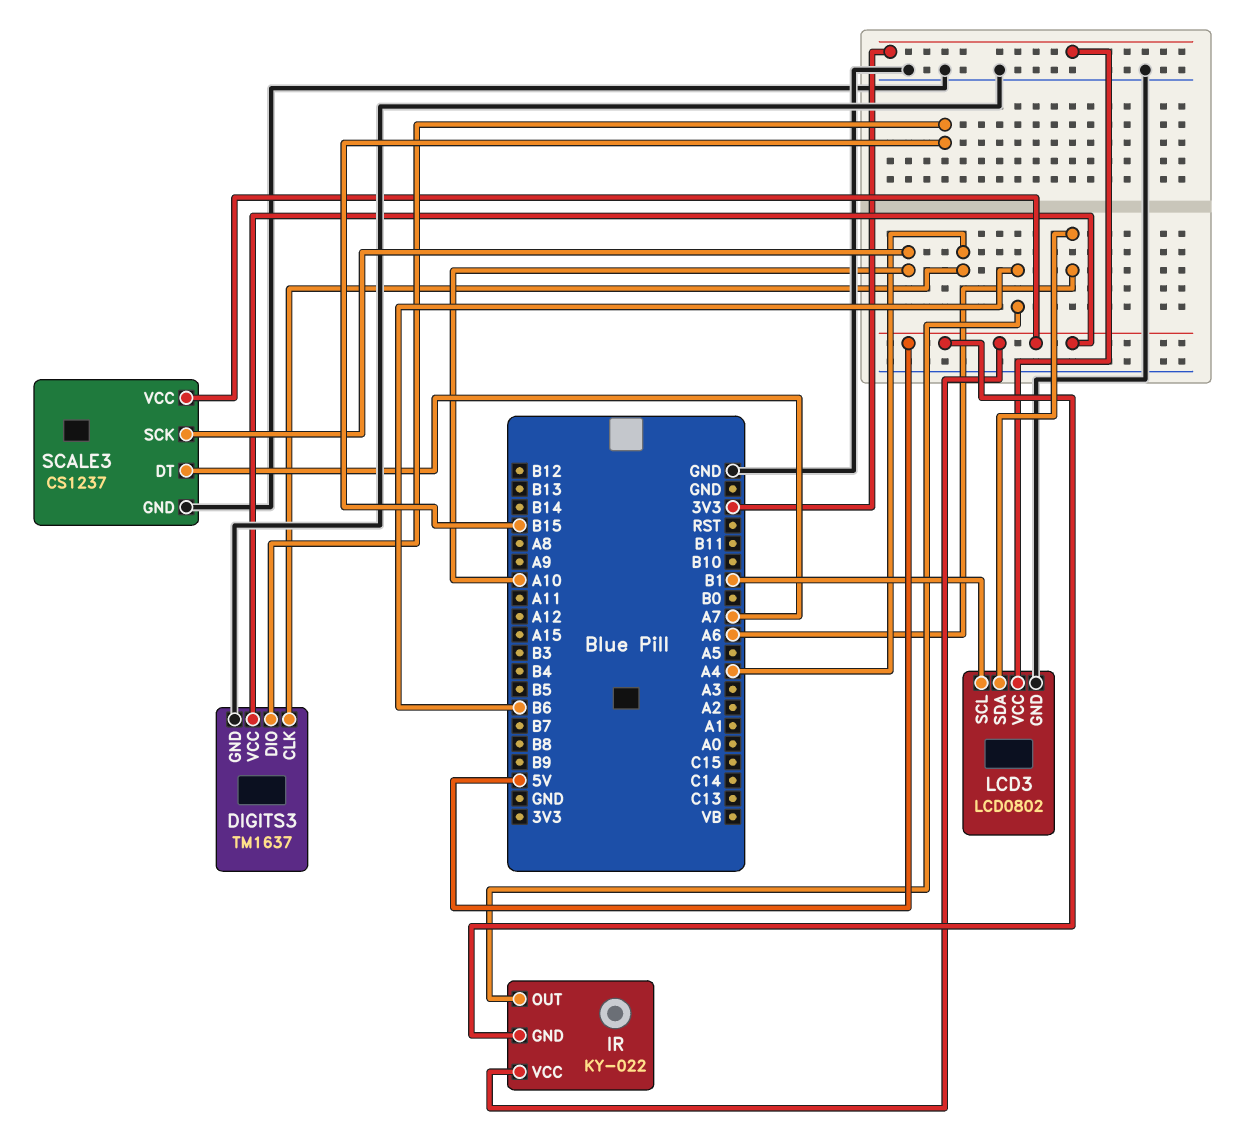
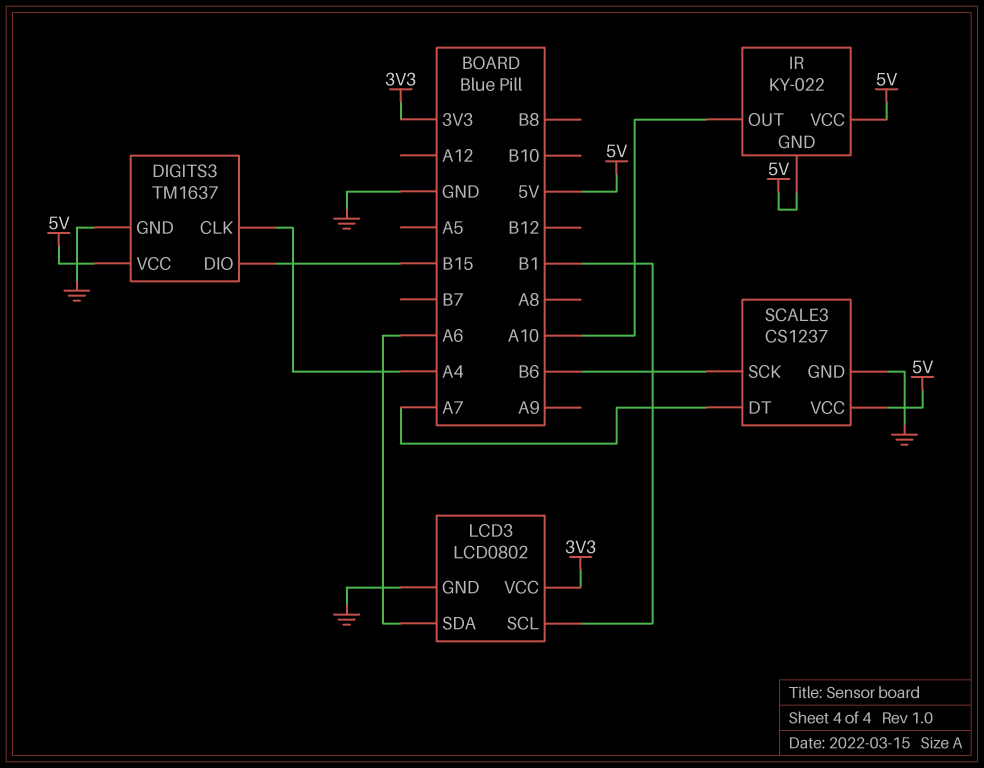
IR pin OUT: B6 -> A10
SCALE3 pin SCK: A10 -> B6

